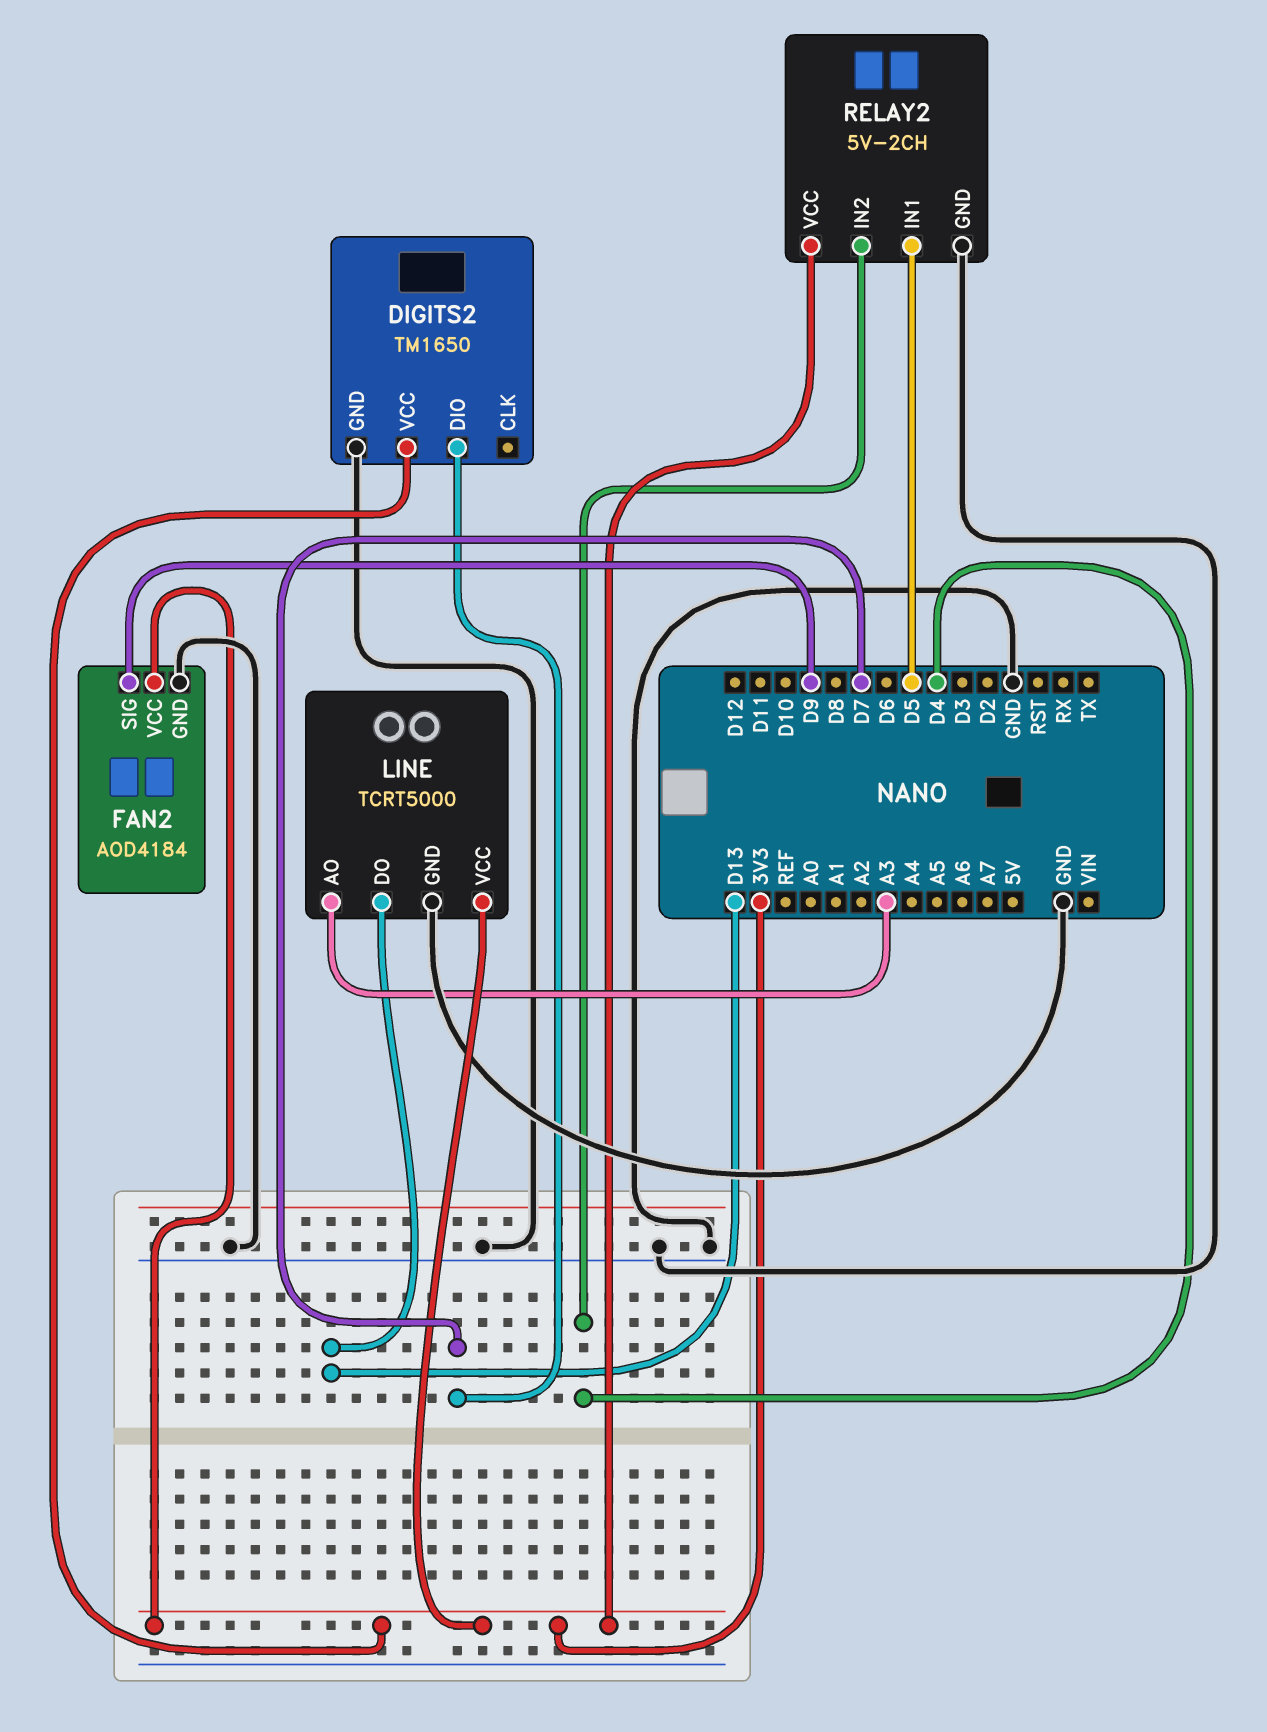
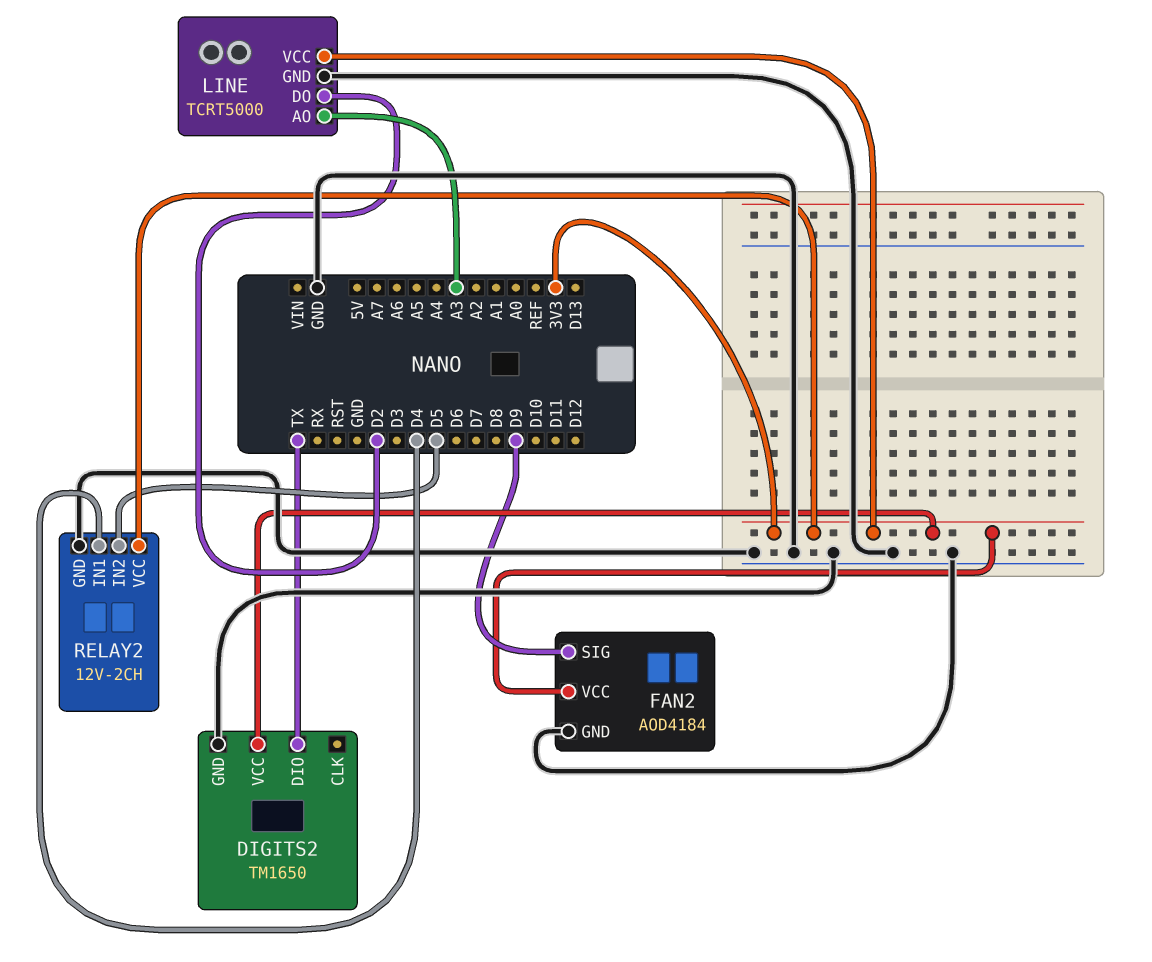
DIGITS2 pin DIO: D7 -> TX
LINE pin DO: D13 -> D2
RELAY2: 5V-2CH -> 12V-2CH
RELAY2 pin IN1: D5 -> D4
RELAY2 pin IN2: D4 -> D5

